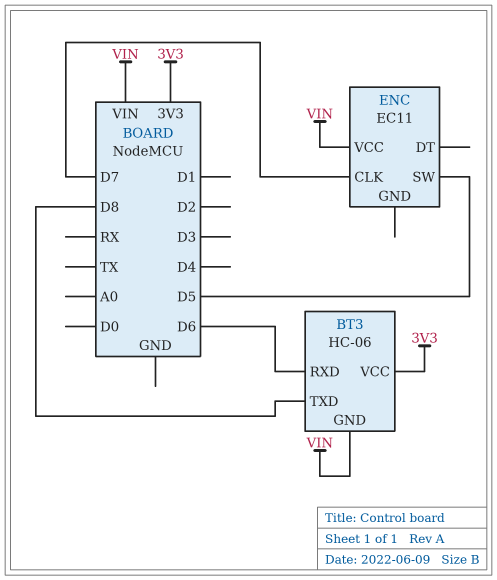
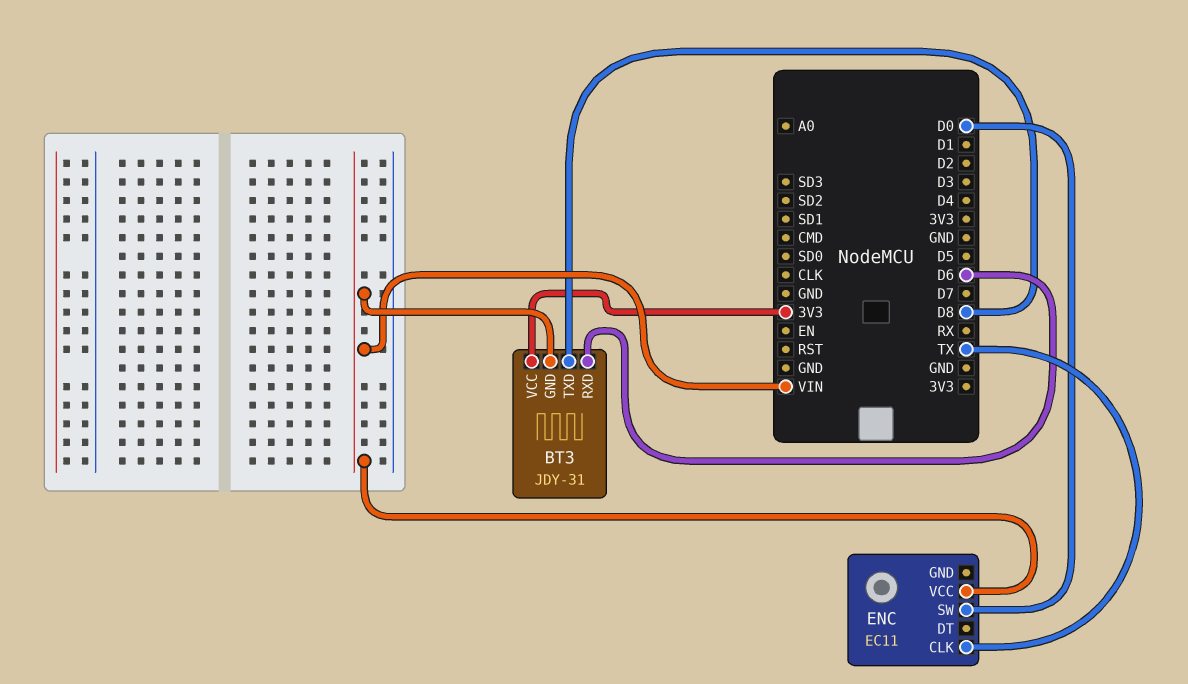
BT3: HC-06 -> JDY-31
ENC pin CLK: D7 -> TX
ENC pin SW: D5 -> D0

